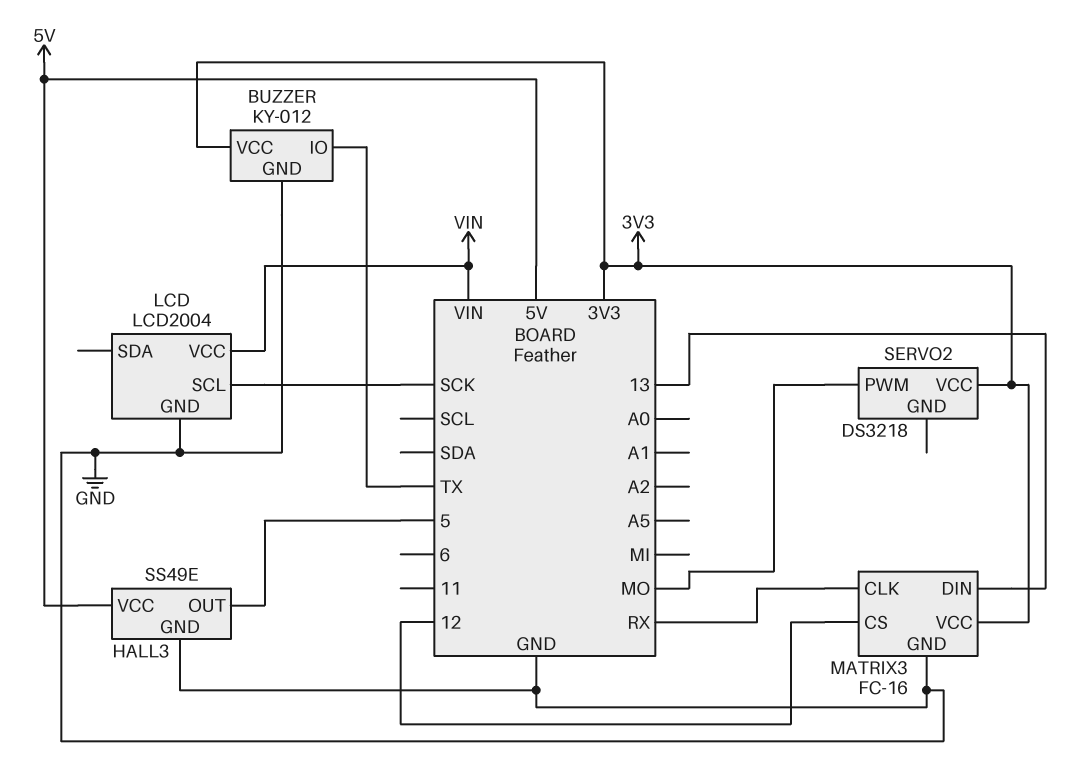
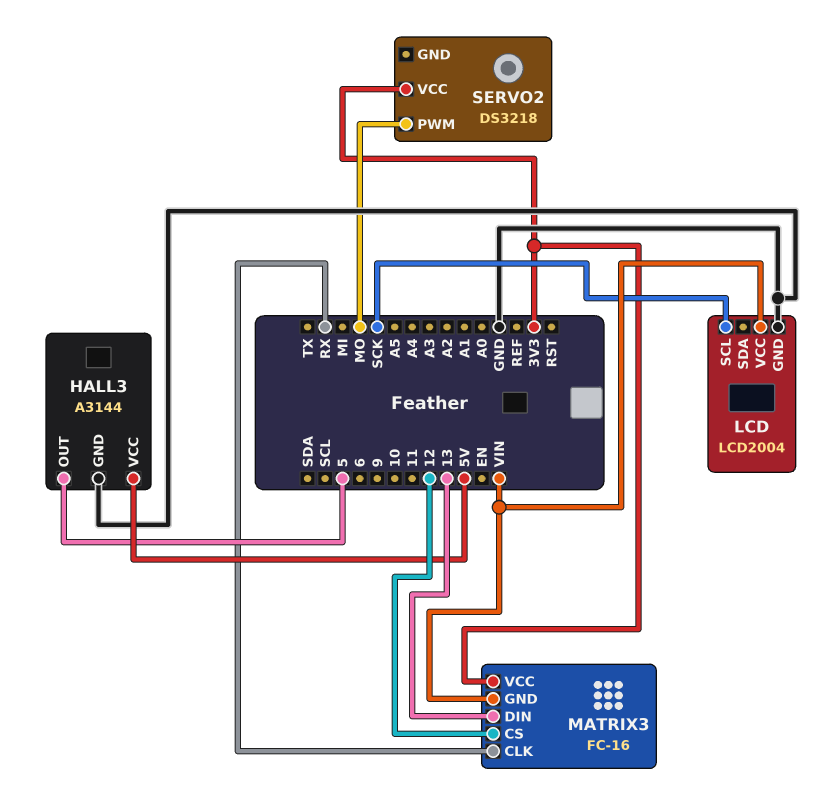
BUZZER: KY-012 -> none
BUZZER pin GND: GND -> none
BUZZER pin IO: TX -> none
BUZZER pin VCC: 3V3 -> none
HALL3: SS49E -> A3144
MATRIX3 pin GND: GND -> VIN

